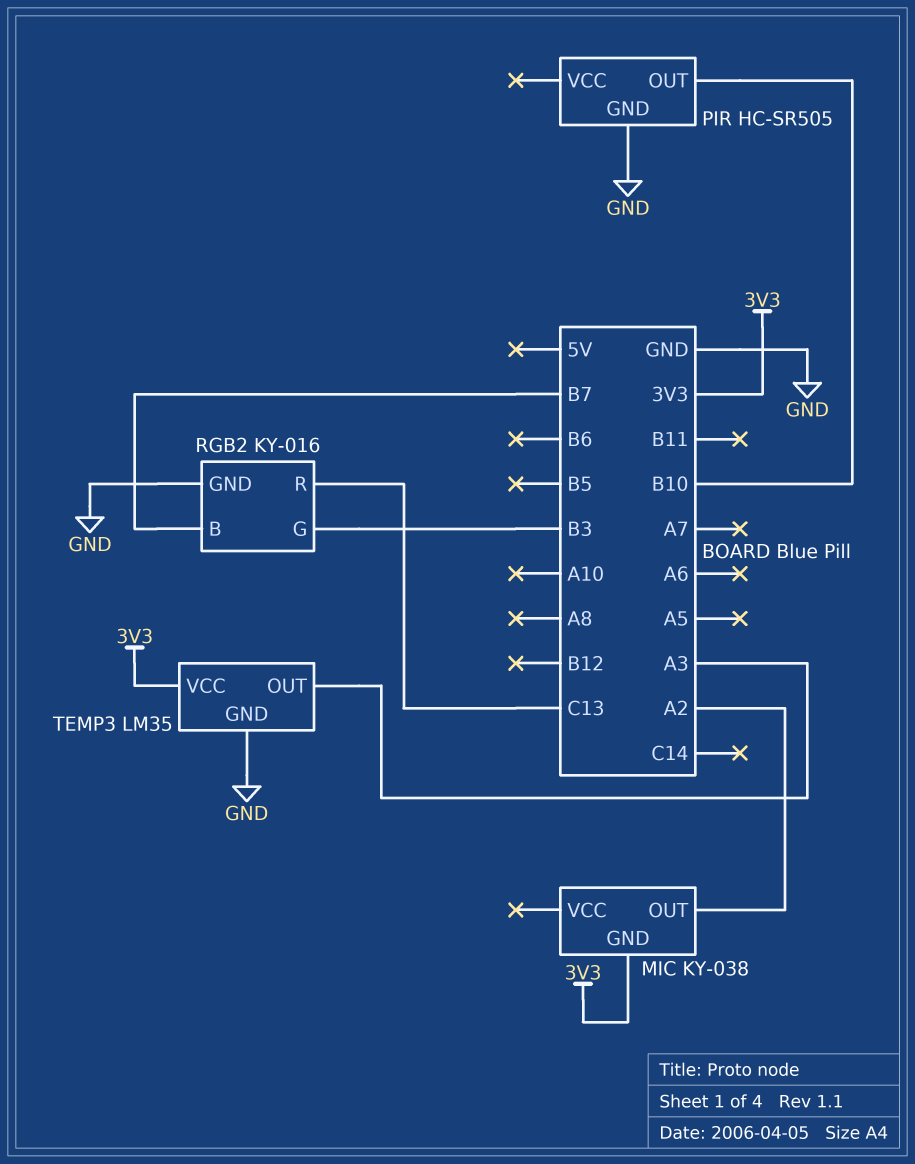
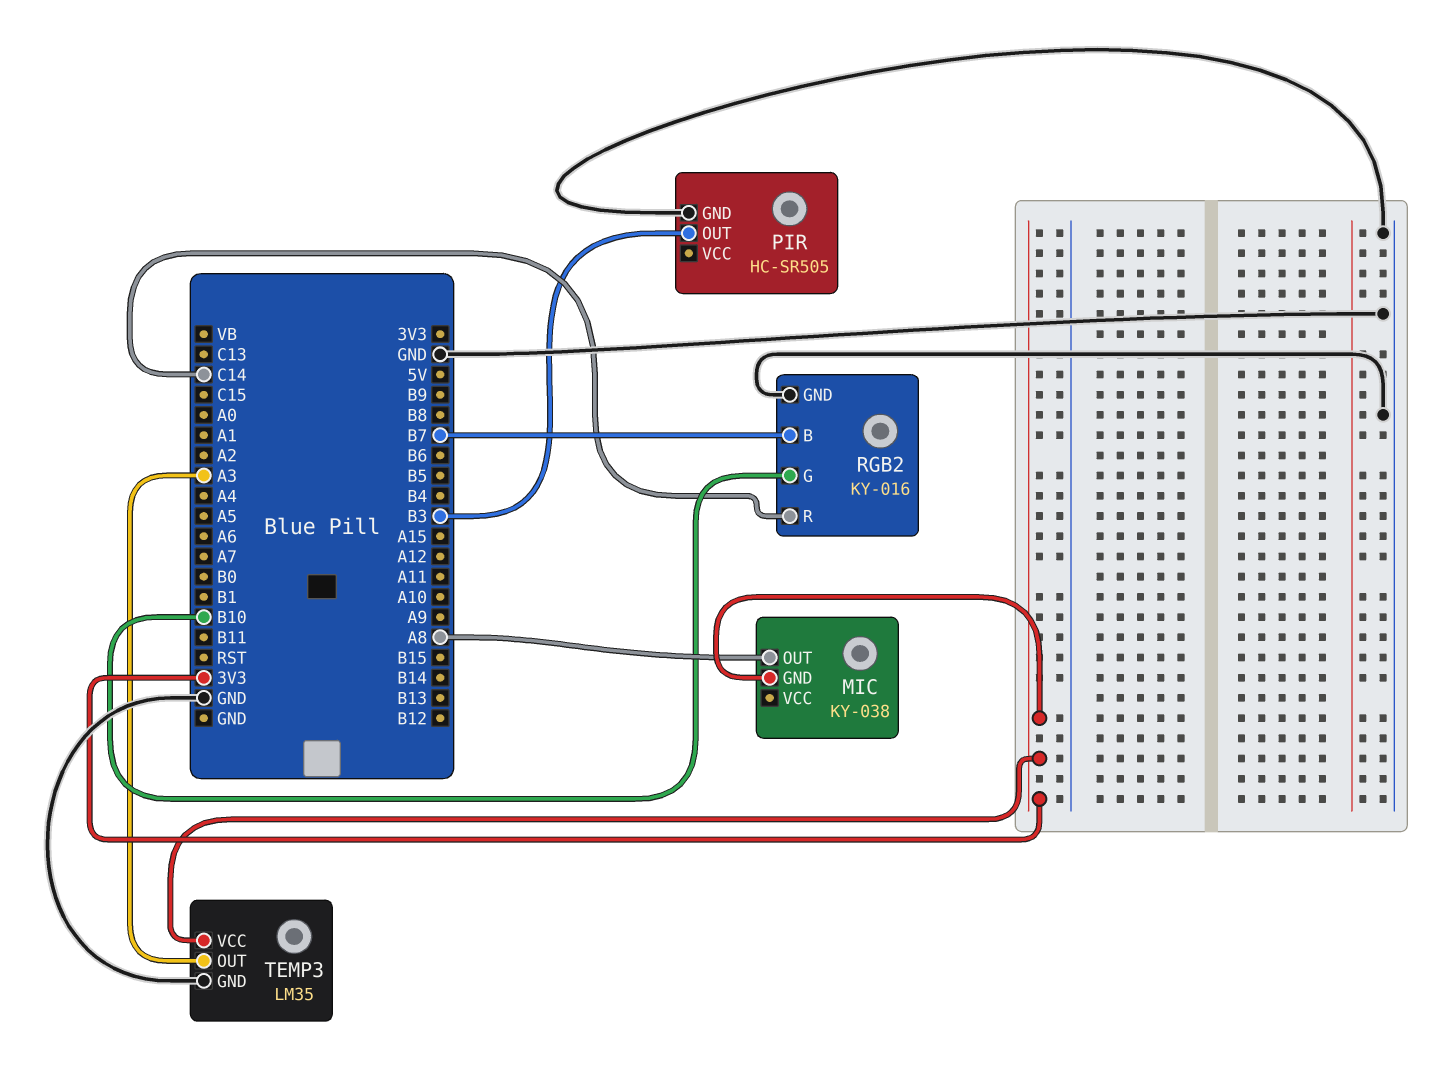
MIC pin OUT: A2 -> A8
PIR pin OUT: B10 -> B3
RGB2 pin G: B3 -> B10
RGB2 pin R: C13 -> C14

